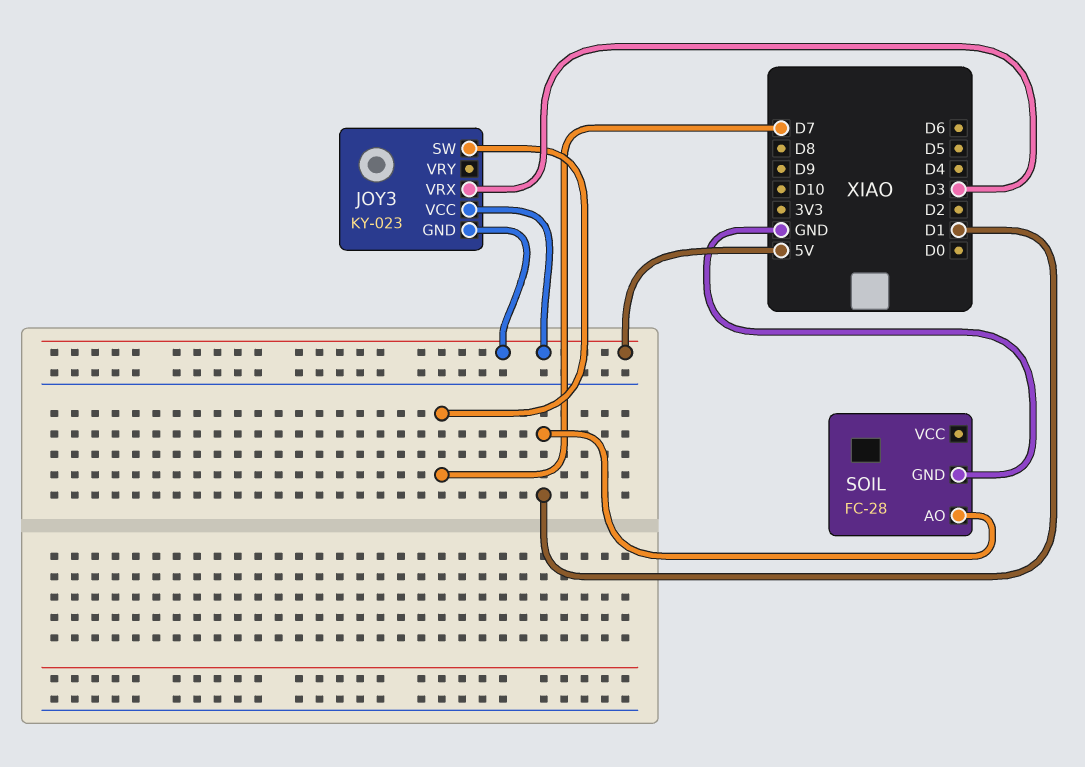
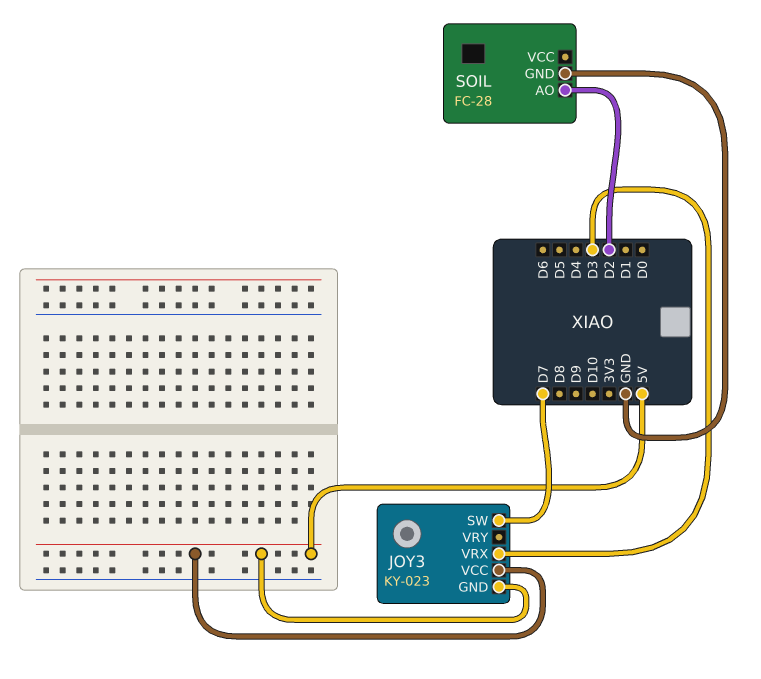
SOIL pin AO: D1 -> D2

